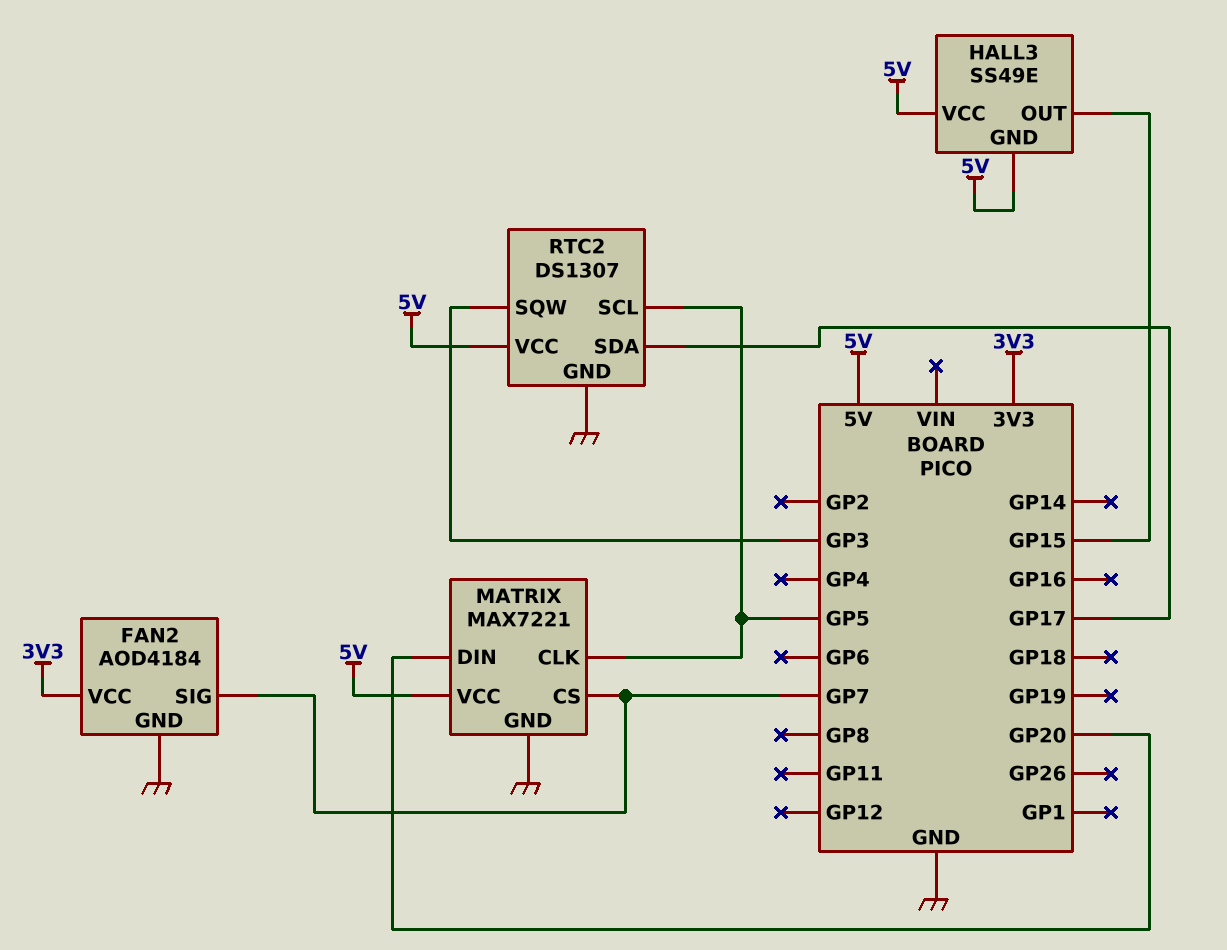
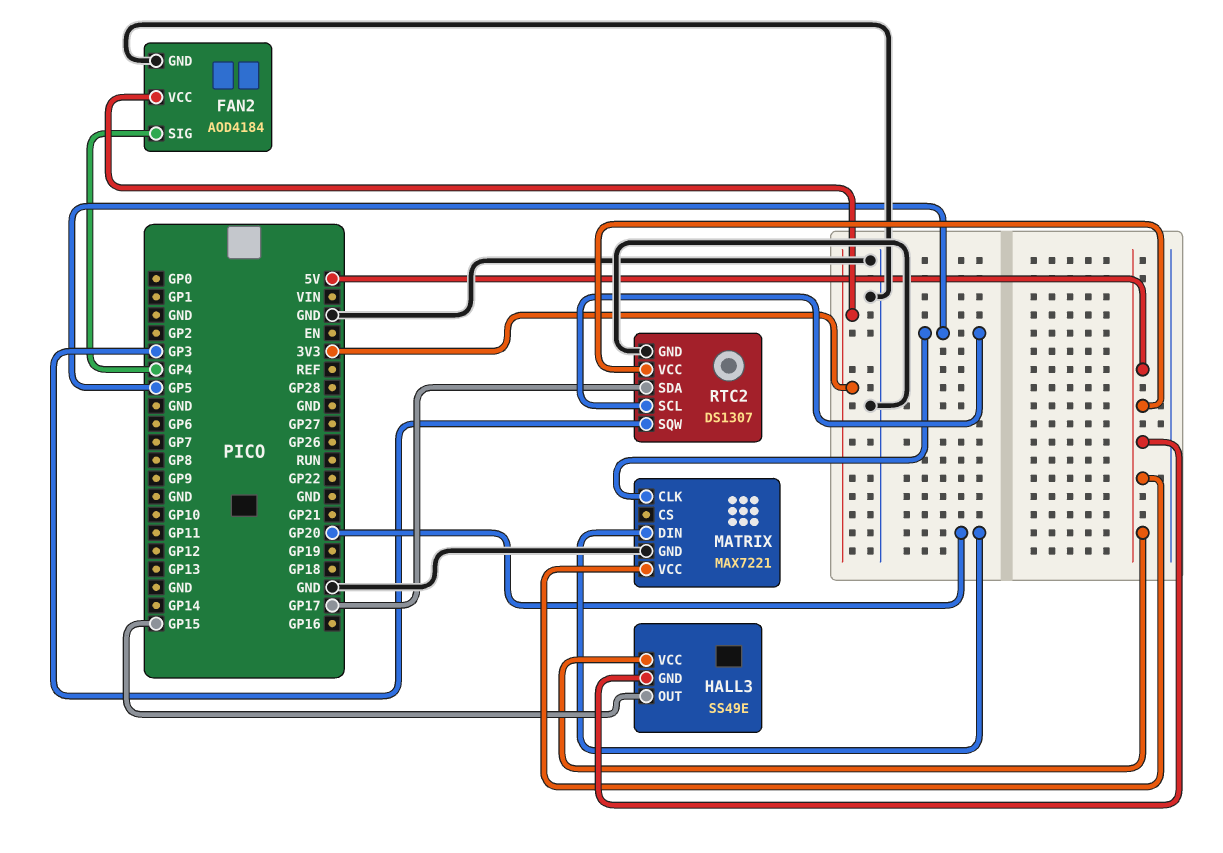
FAN2 pin SIG: GP7 -> GP4
MATRIX pin CS: GP7 -> none

